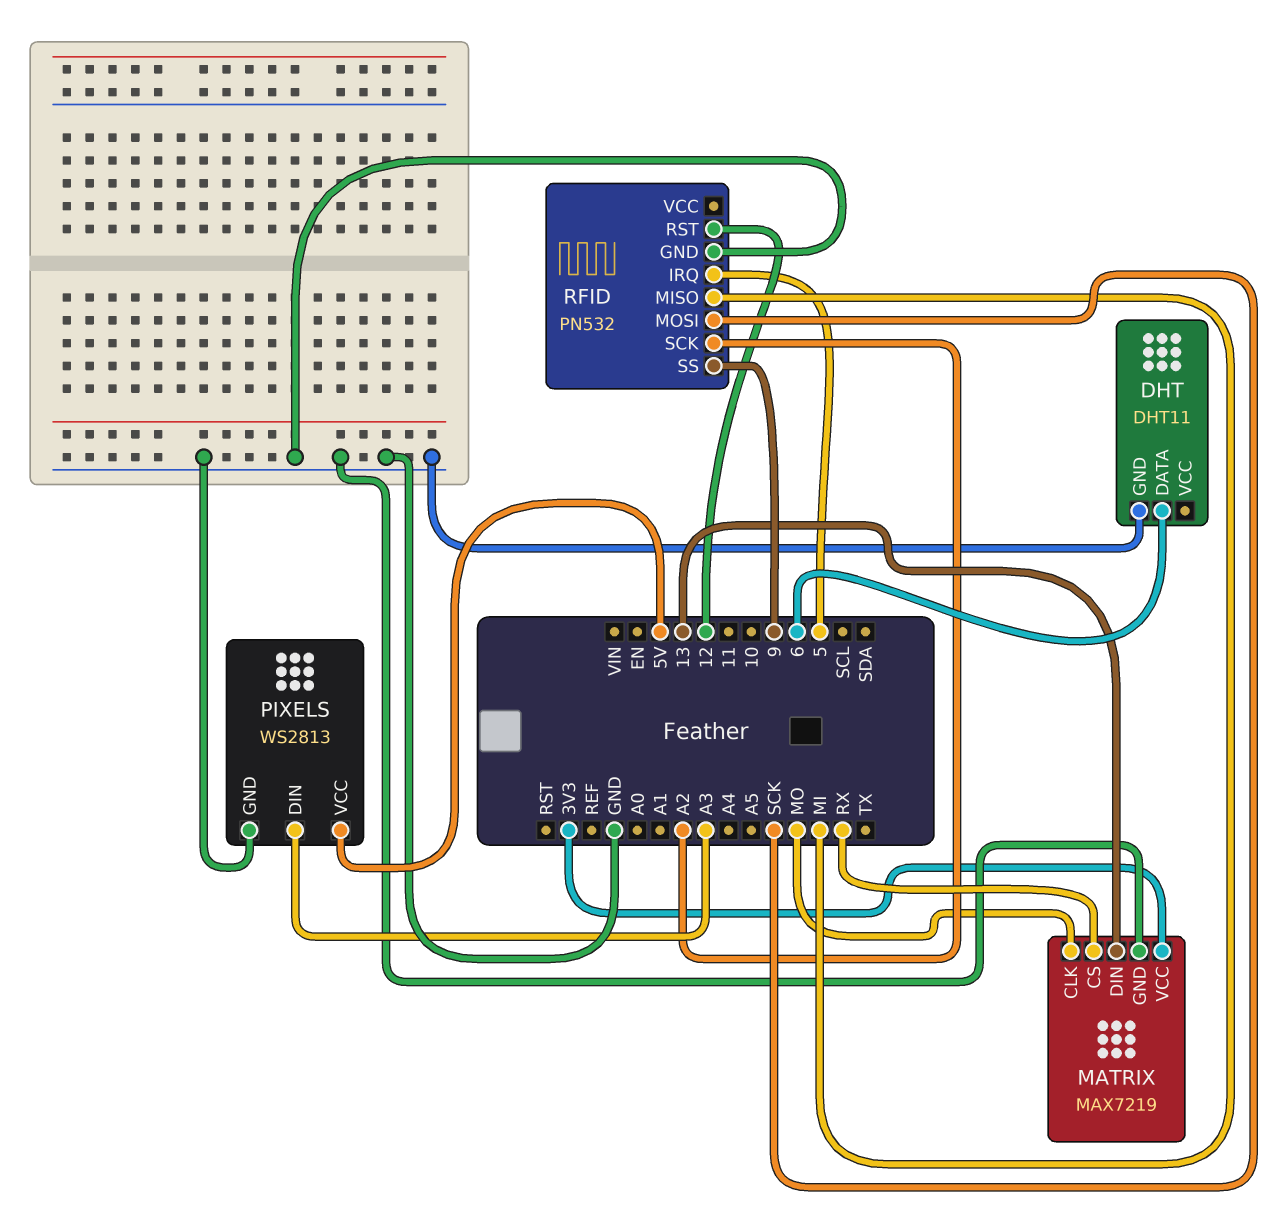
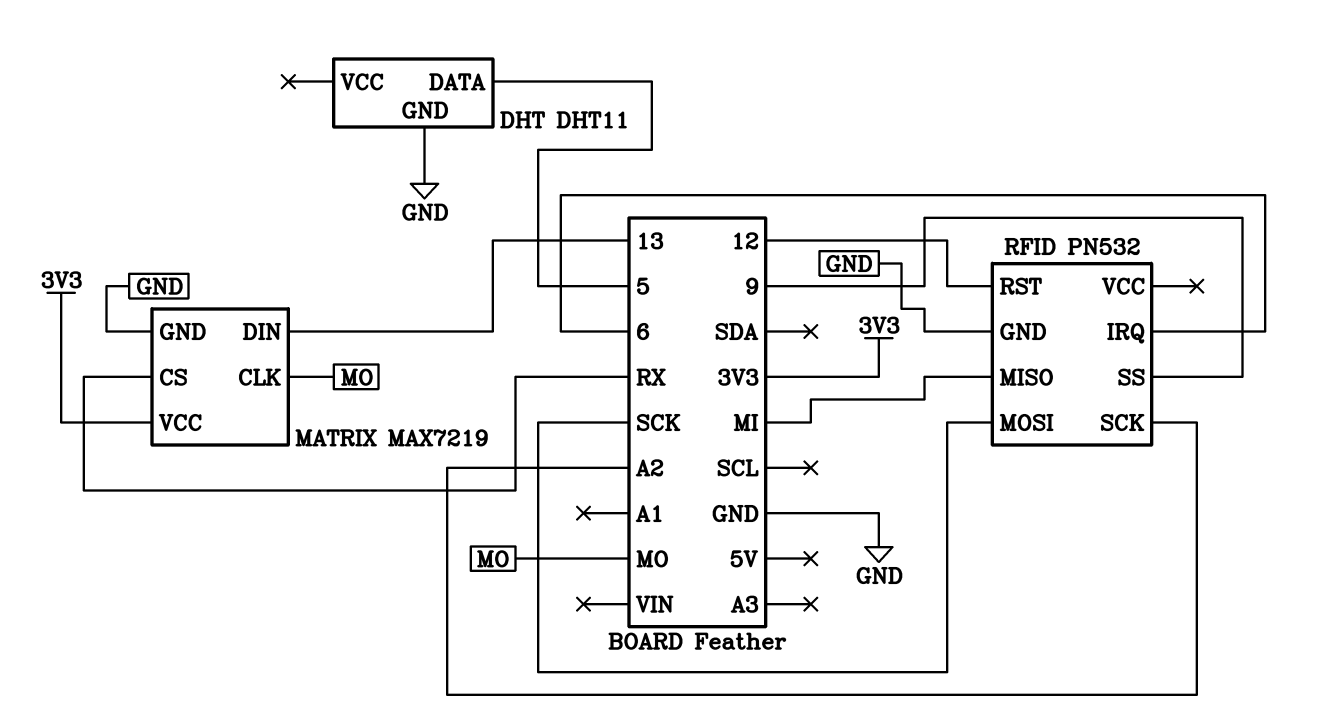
DHT pin DATA: 6 -> 5
PIXELS: WS2813 -> none
PIXELS pin DIN: A3 -> none
PIXELS pin GND: GND -> none
PIXELS pin VCC: 5V -> none
RFID pin IRQ: 5 -> 6

